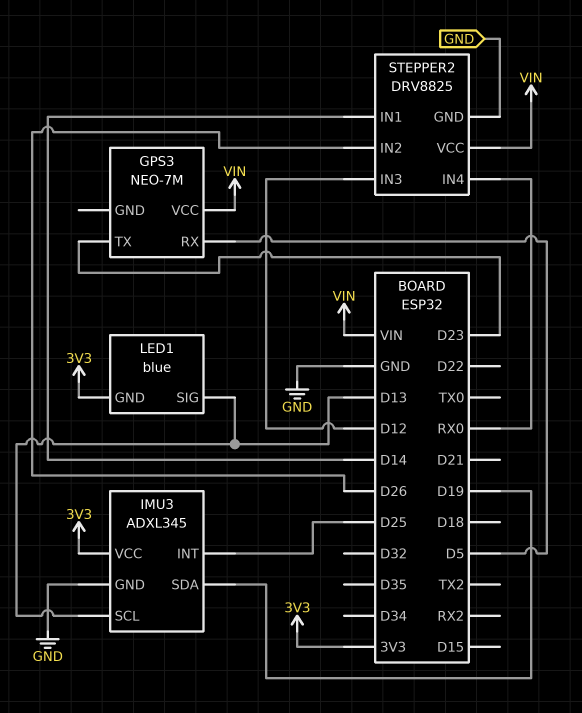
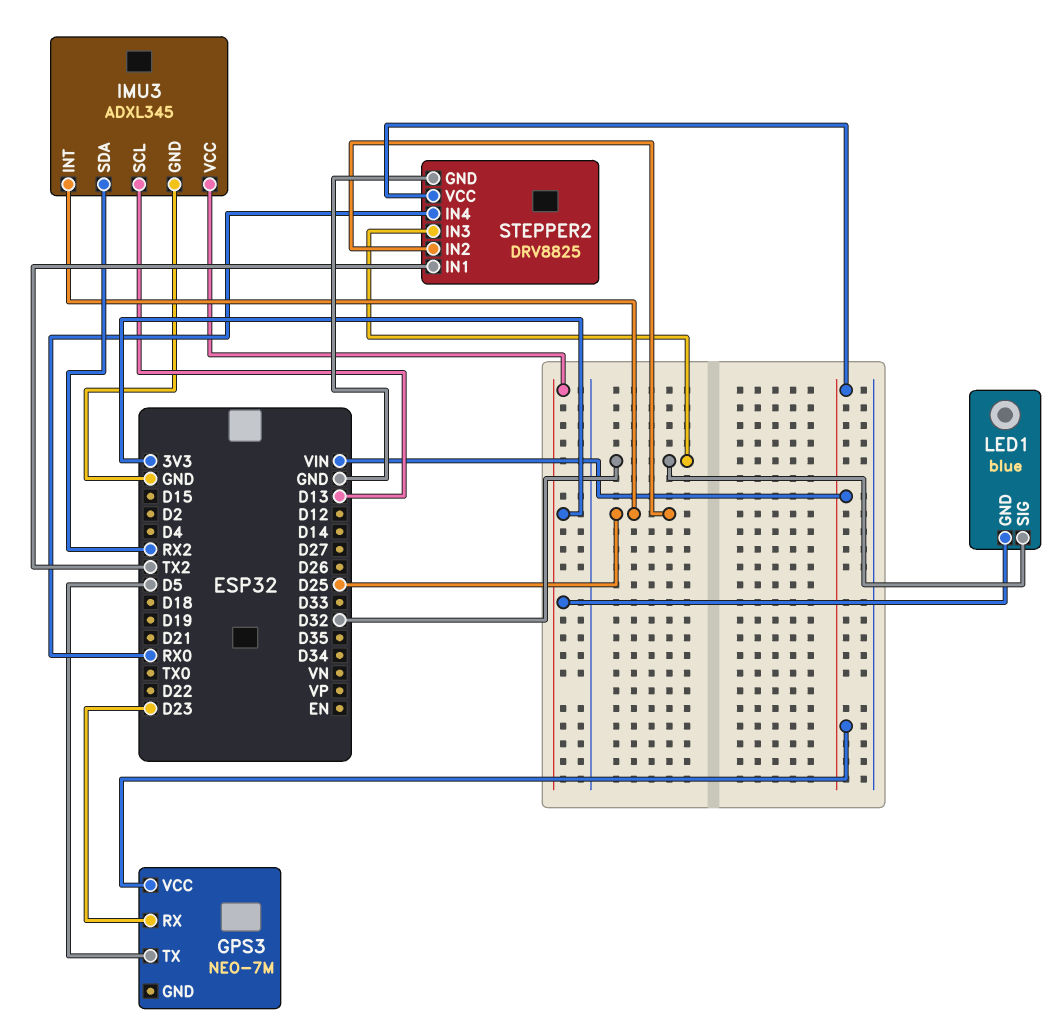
GPS3 pin RX: D5 -> D23
GPS3 pin TX: D23 -> D5
IMU3 pin SDA: D19 -> RX2
LED1 pin SIG: D13 -> D32
STEPPER2 pin IN1: D14 -> TX2
STEPPER2 pin IN2: D26 -> D25
STEPPER2 pin IN3: D12 -> D32

